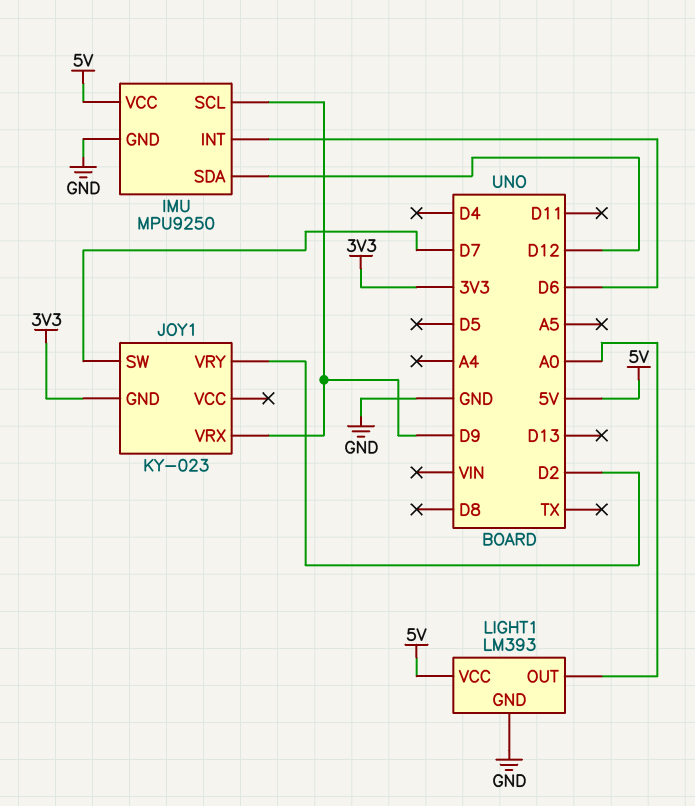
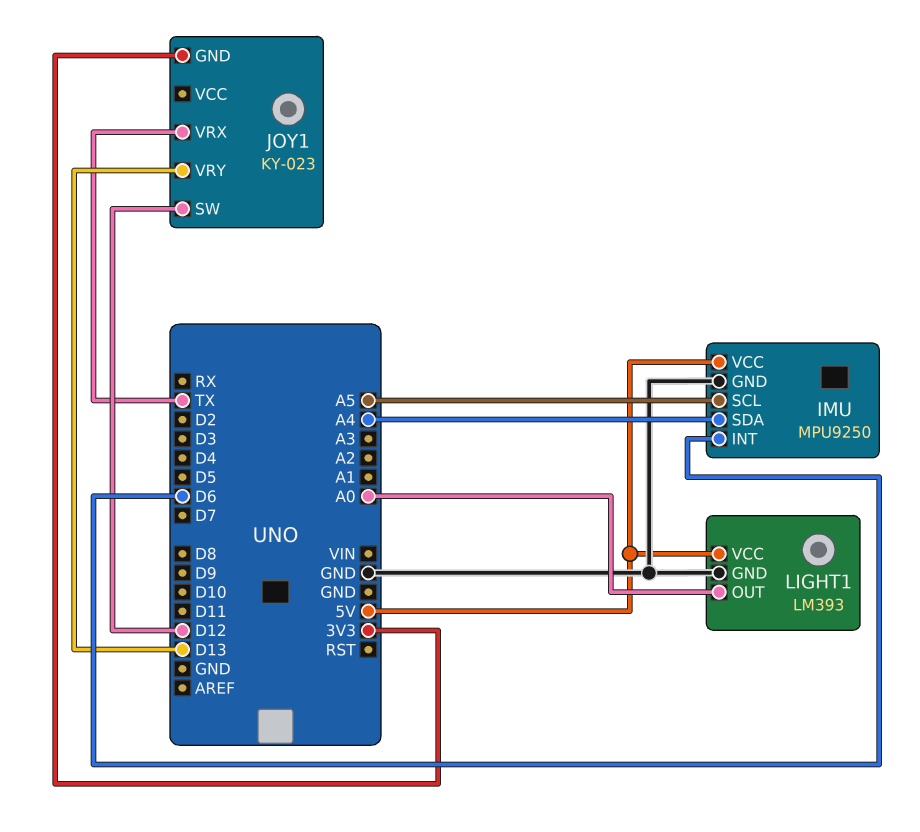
IMU pin SCL: D9 -> A5
IMU pin SDA: D12 -> A4
JOY1 pin SW: D7 -> D12
JOY1 pin VRX: D9 -> TX
JOY1 pin VRY: D2 -> D13

